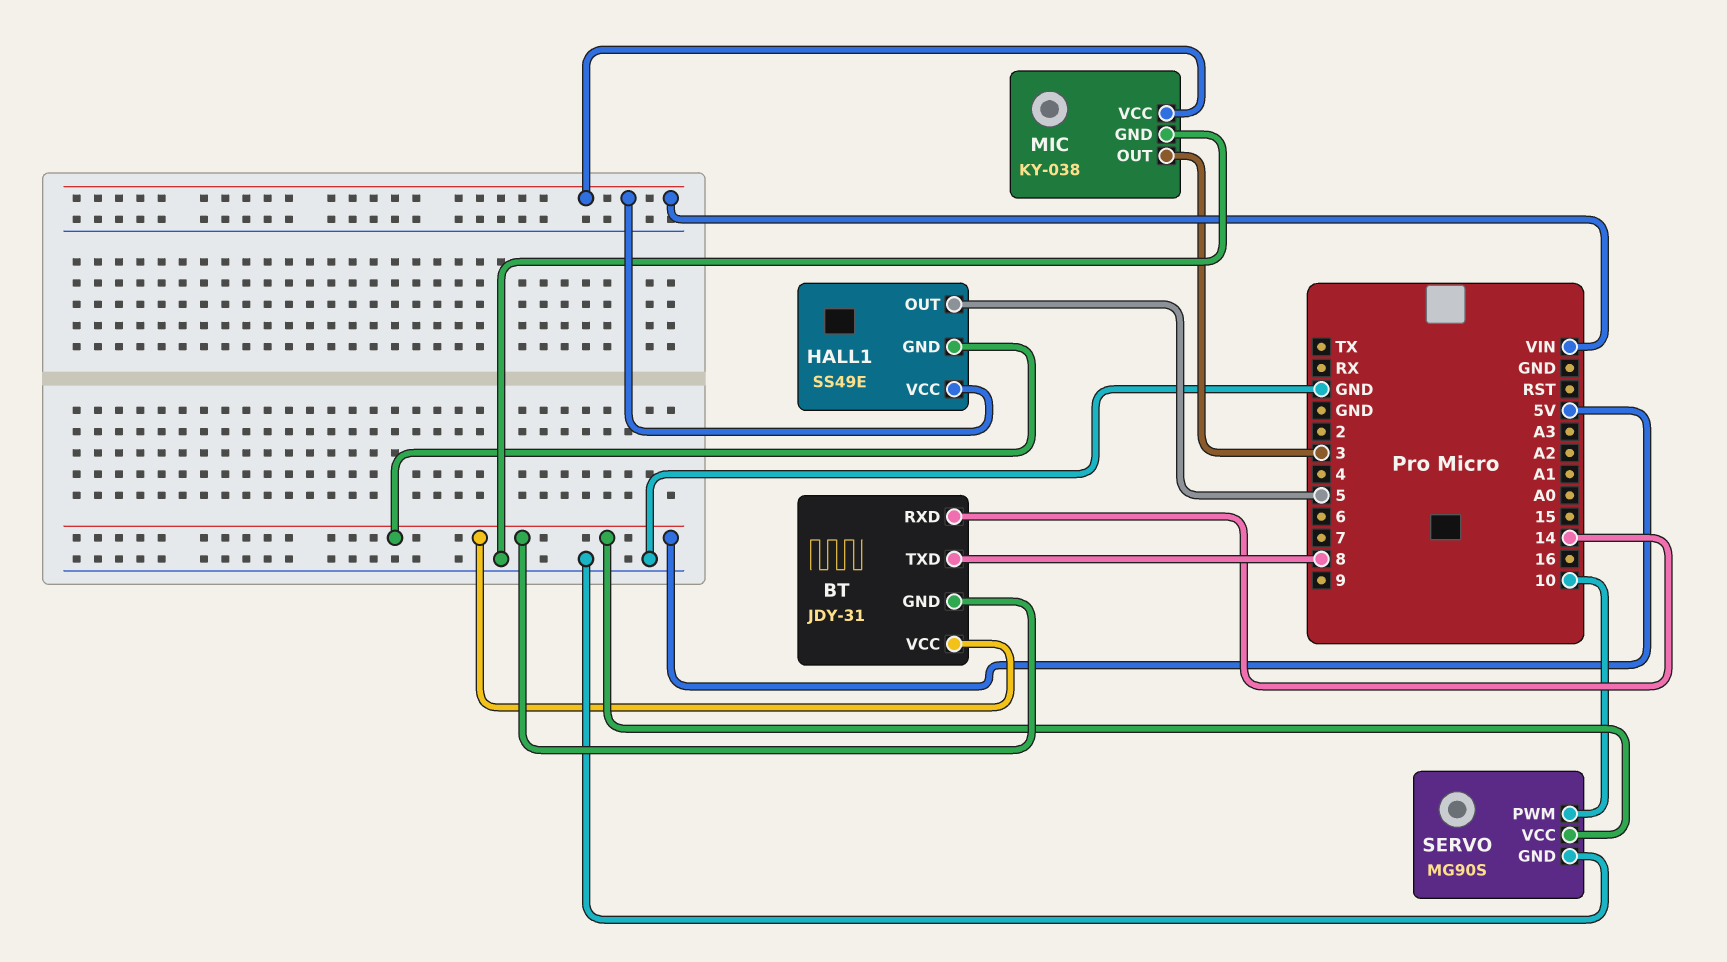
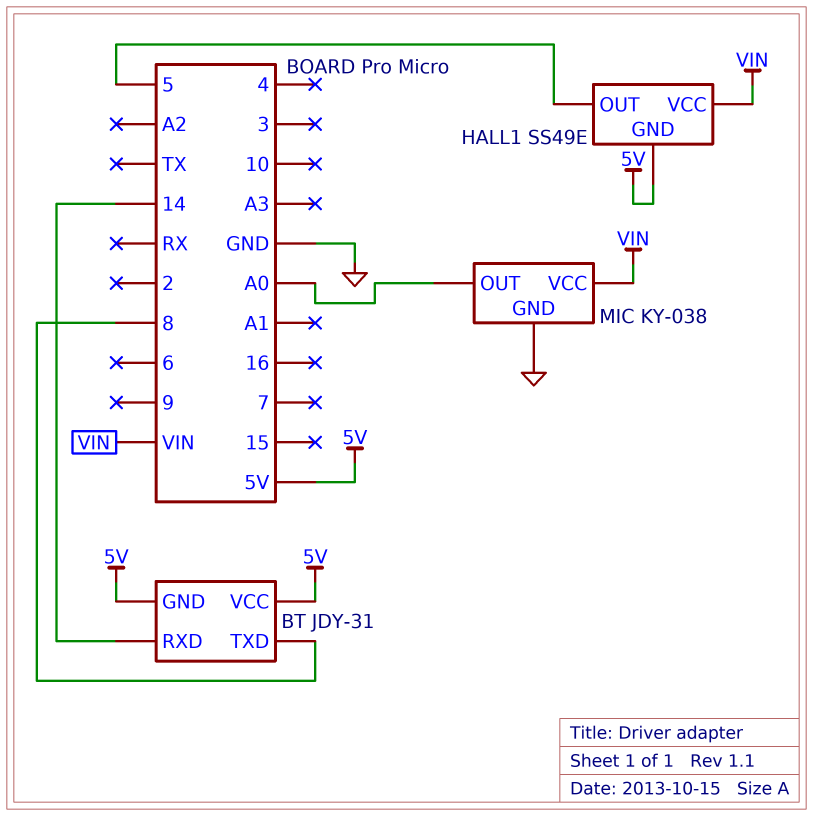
MIC pin OUT: 3 -> A0
SERVO: MG90S -> none
SERVO pin GND: GND -> none
SERVO pin PWM: 10 -> none
SERVO pin VCC: 5V -> none

